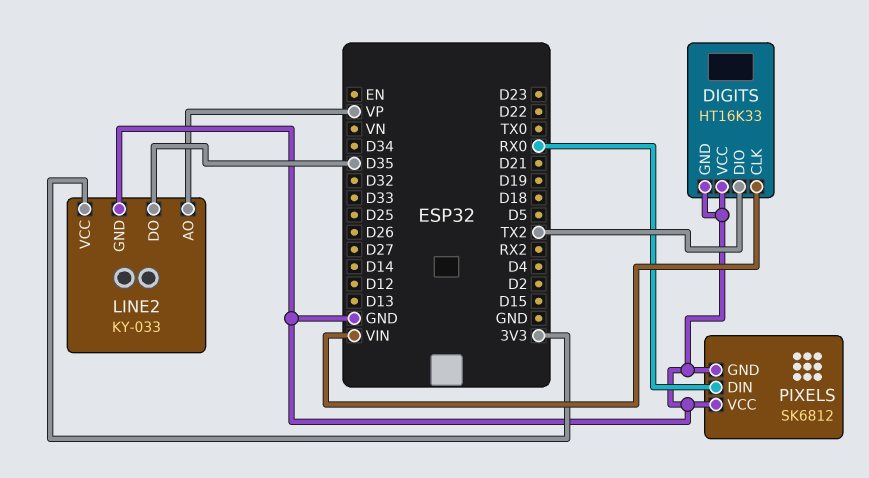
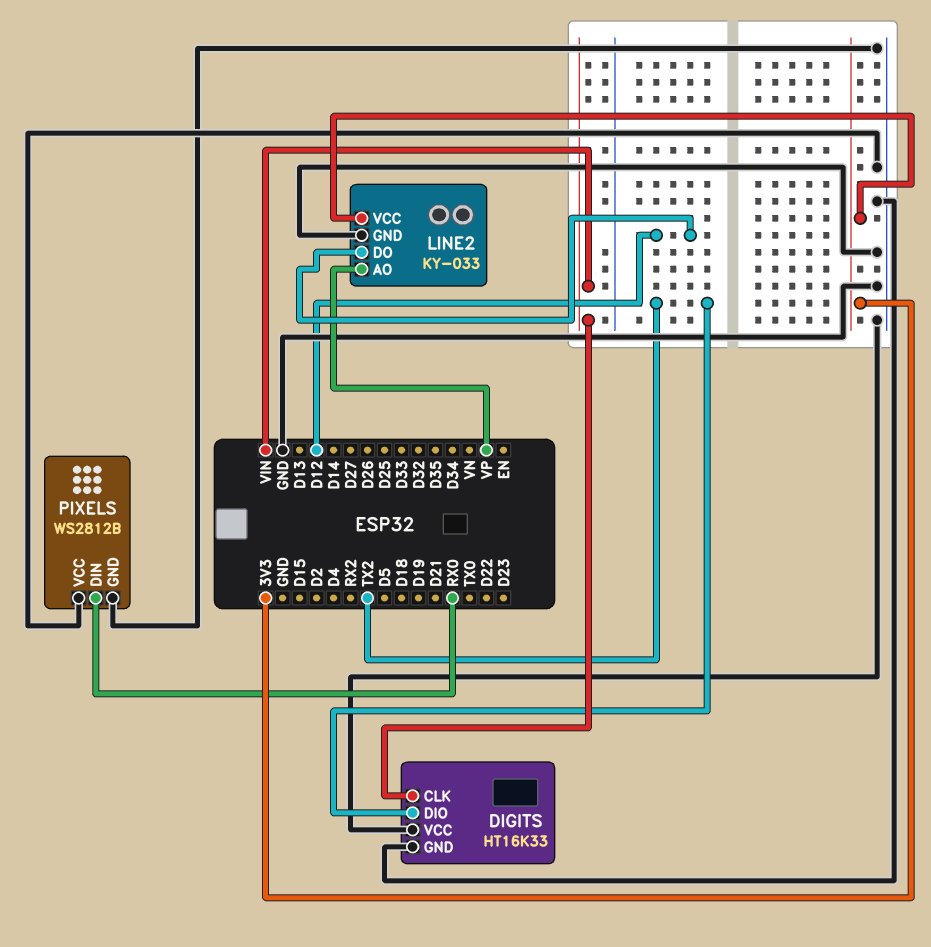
LINE2 pin DO: D35 -> D12
PIXELS: SK6812 -> WS2812B

